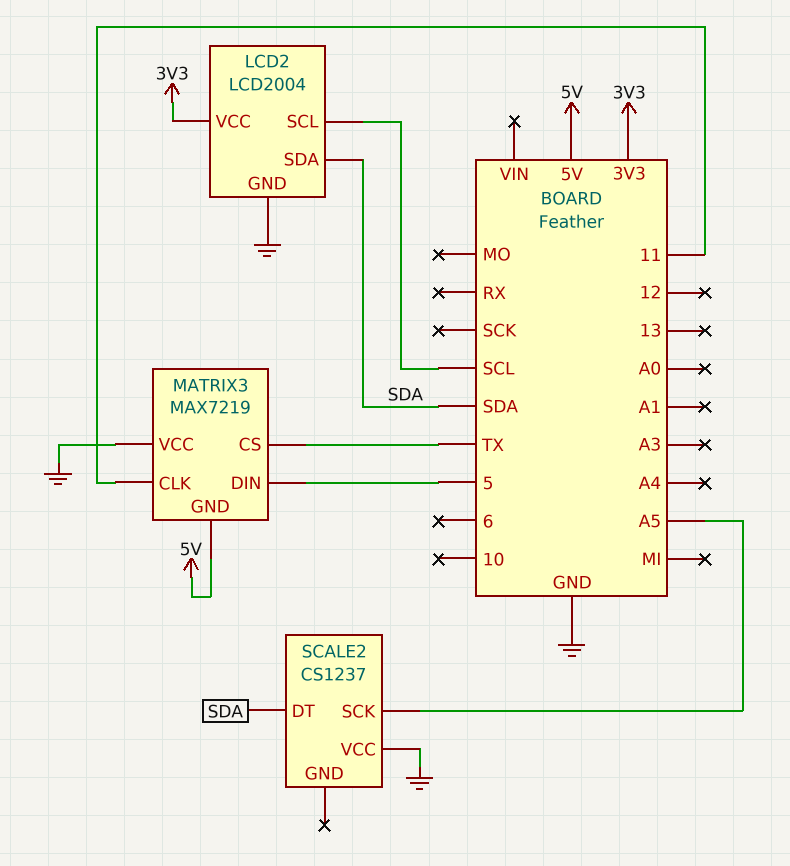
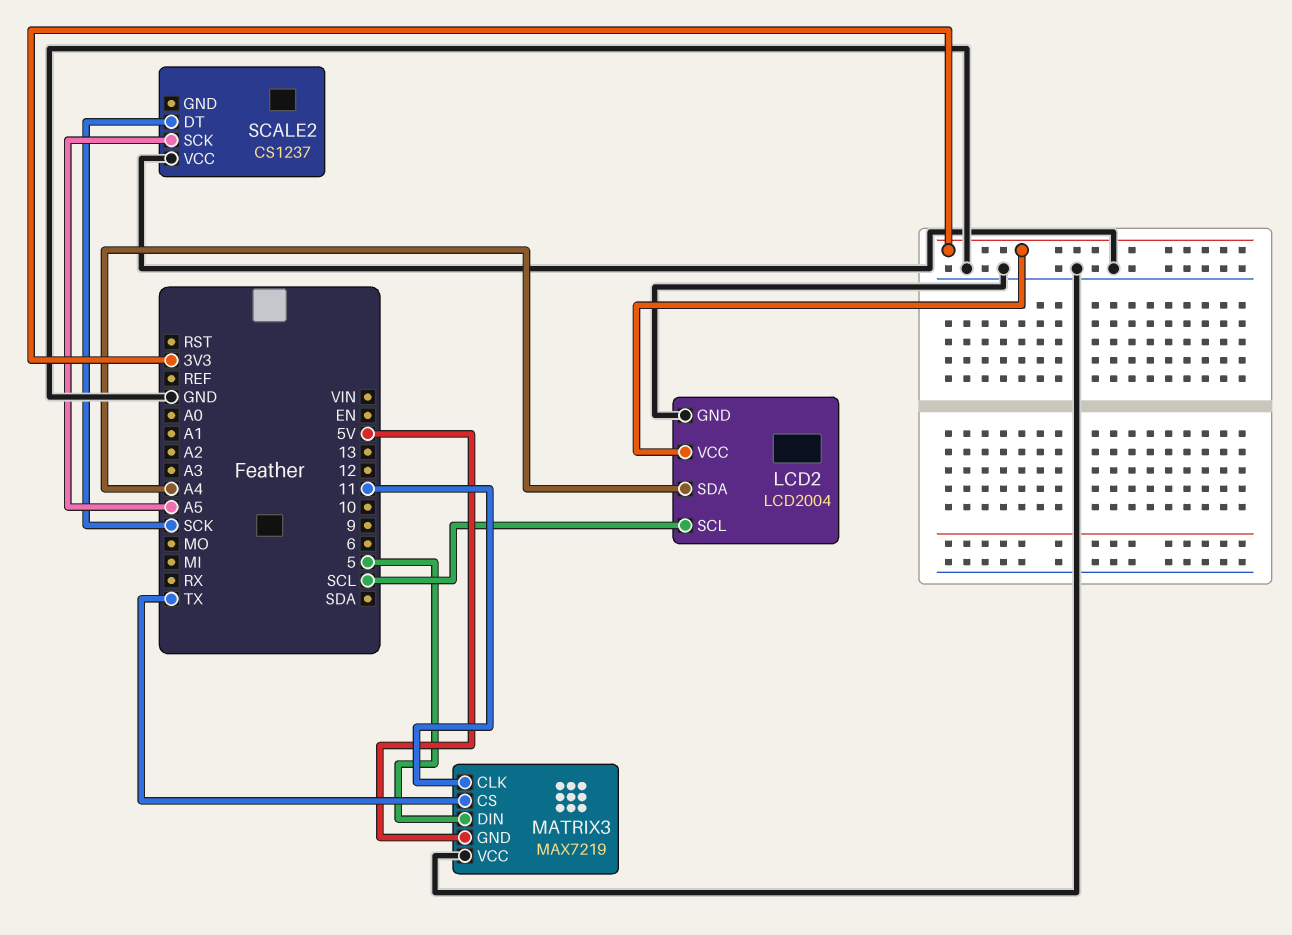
LCD2 pin SDA: SDA -> A4
SCALE2 pin DT: SDA -> SCK

